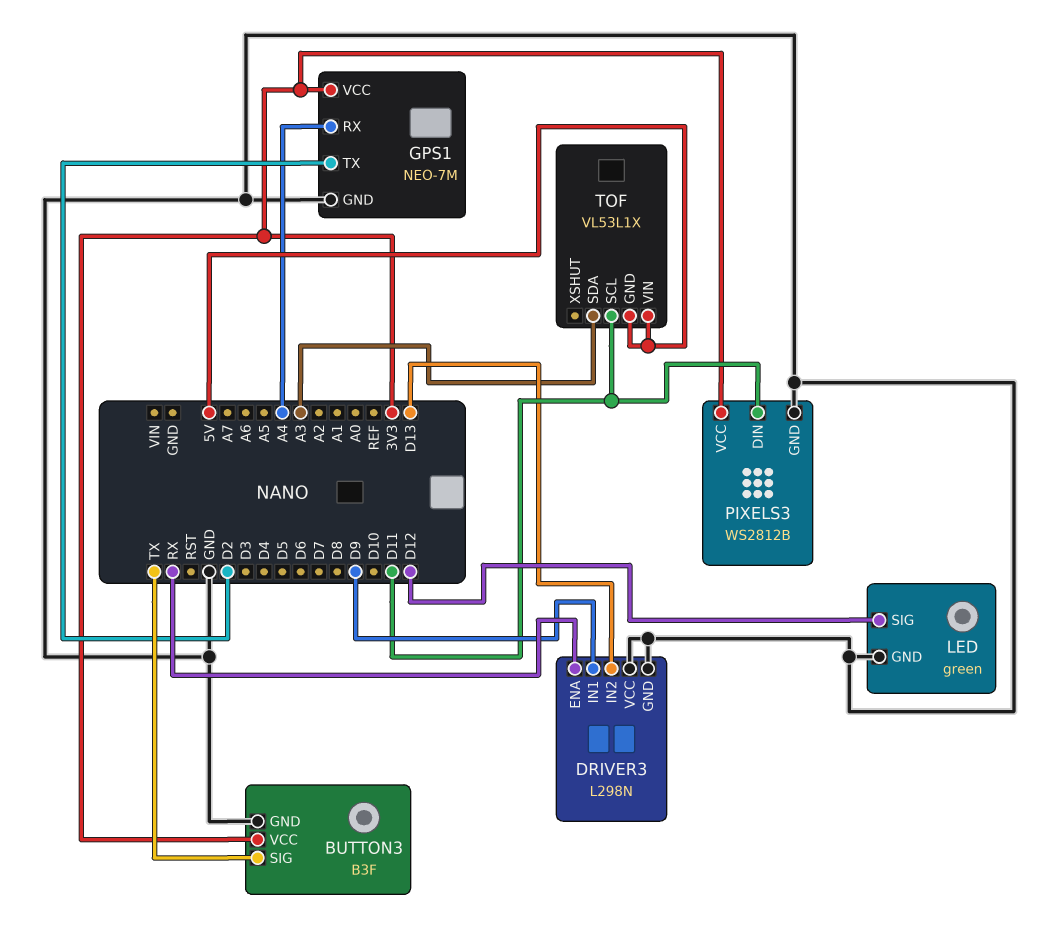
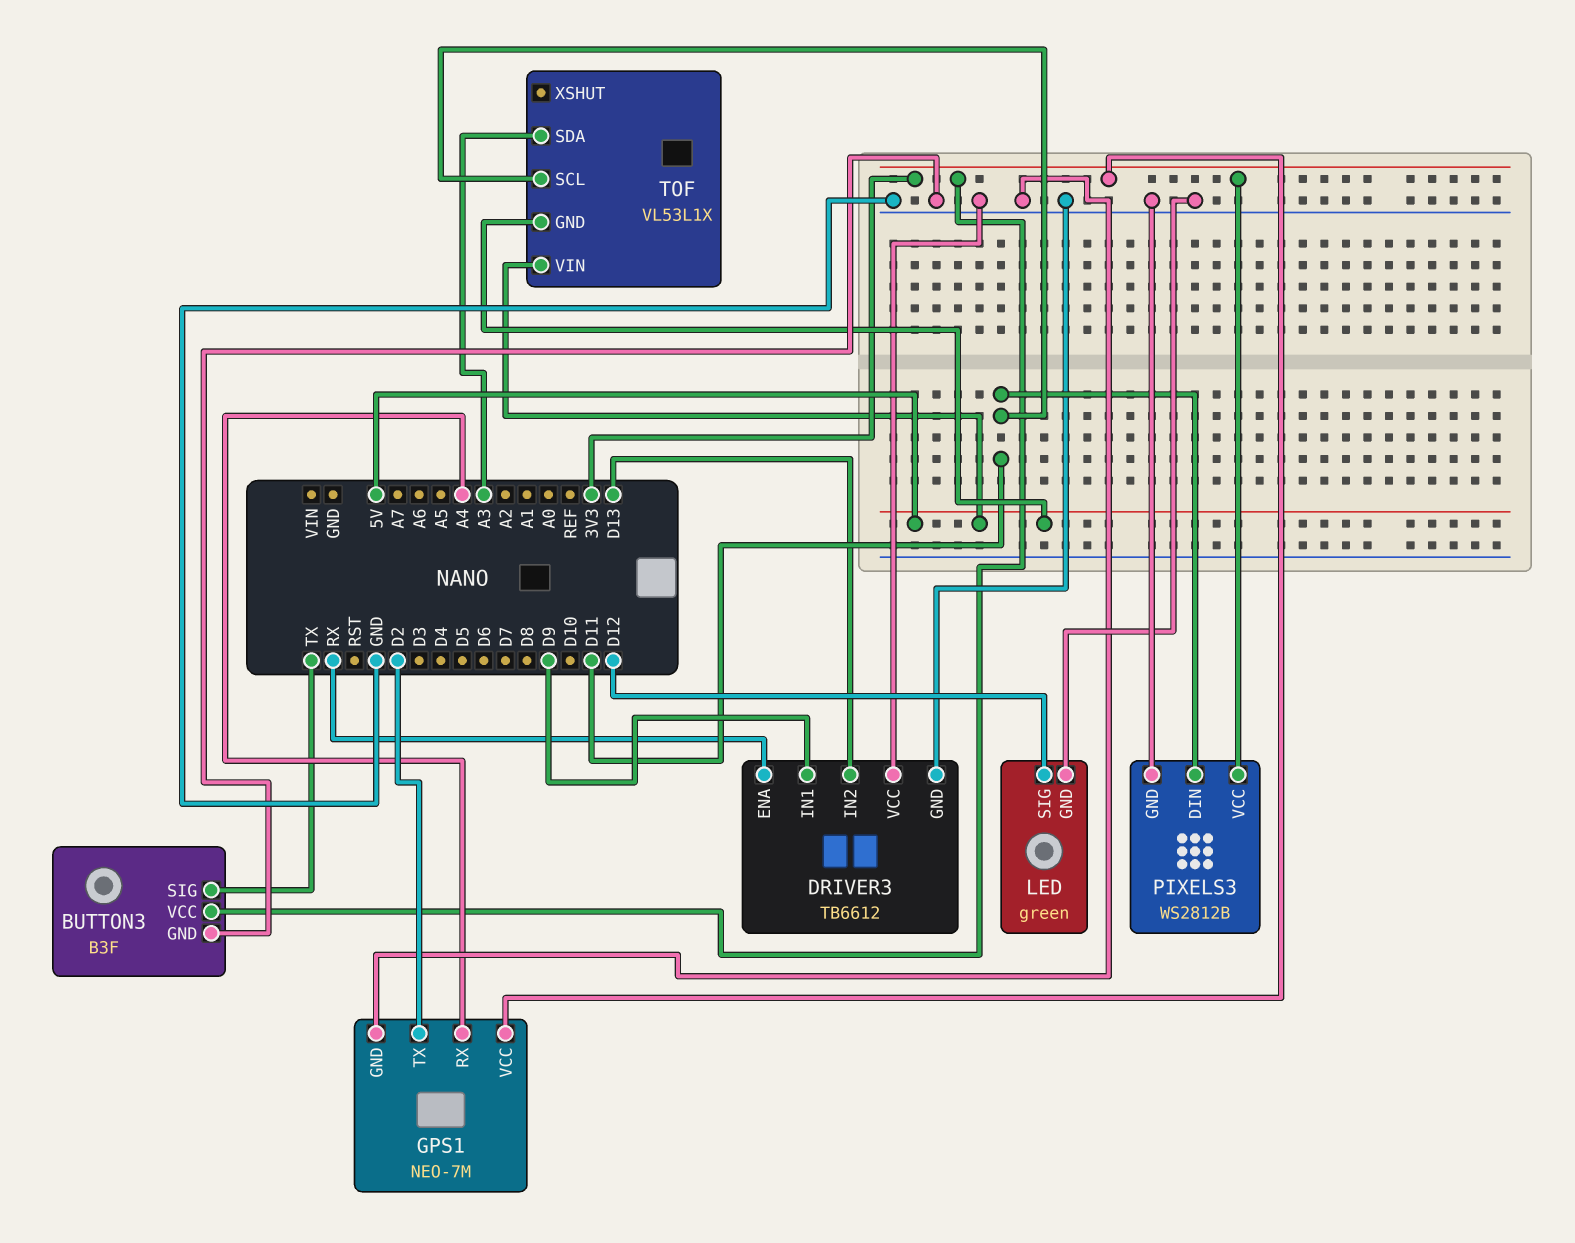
DRIVER3: L298N -> TB6612

